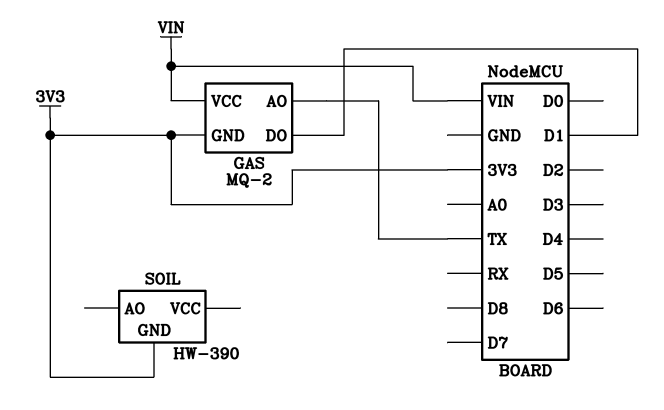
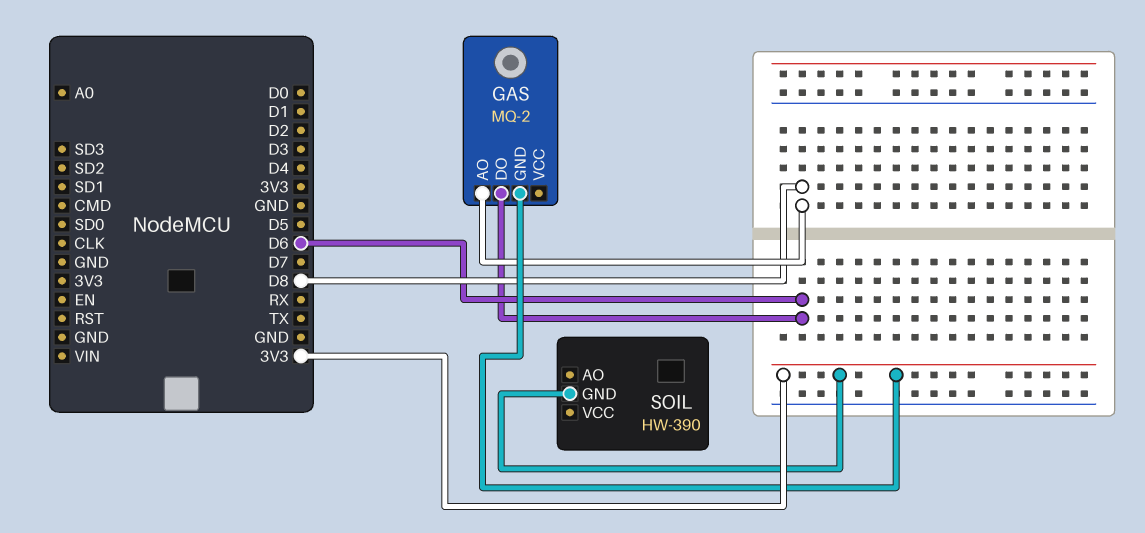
GAS pin AO: TX -> D8
GAS pin DO: D1 -> D6
GAS pin VCC: VIN -> none

